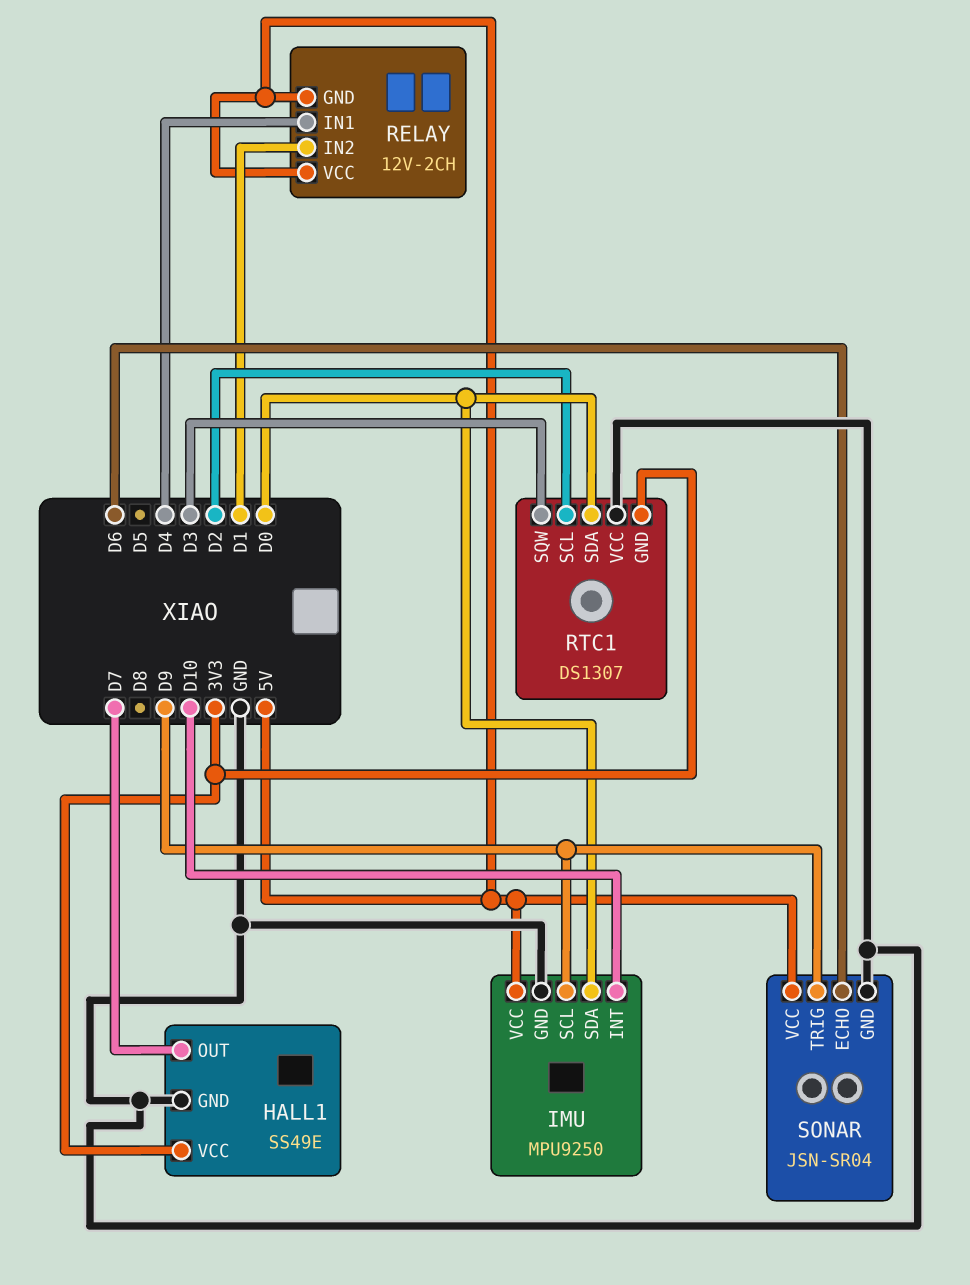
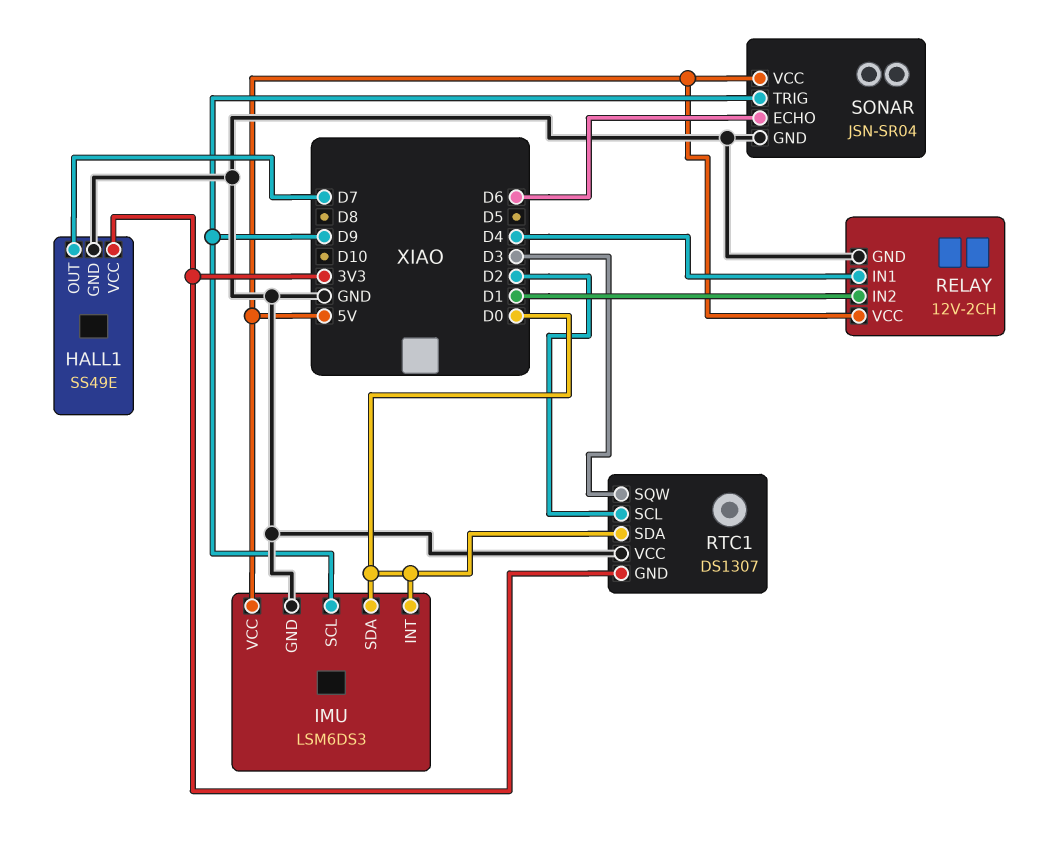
IMU: MPU9250 -> LSM6DS3
IMU pin INT: D10 -> D0
RELAY pin GND: 5V -> GND

